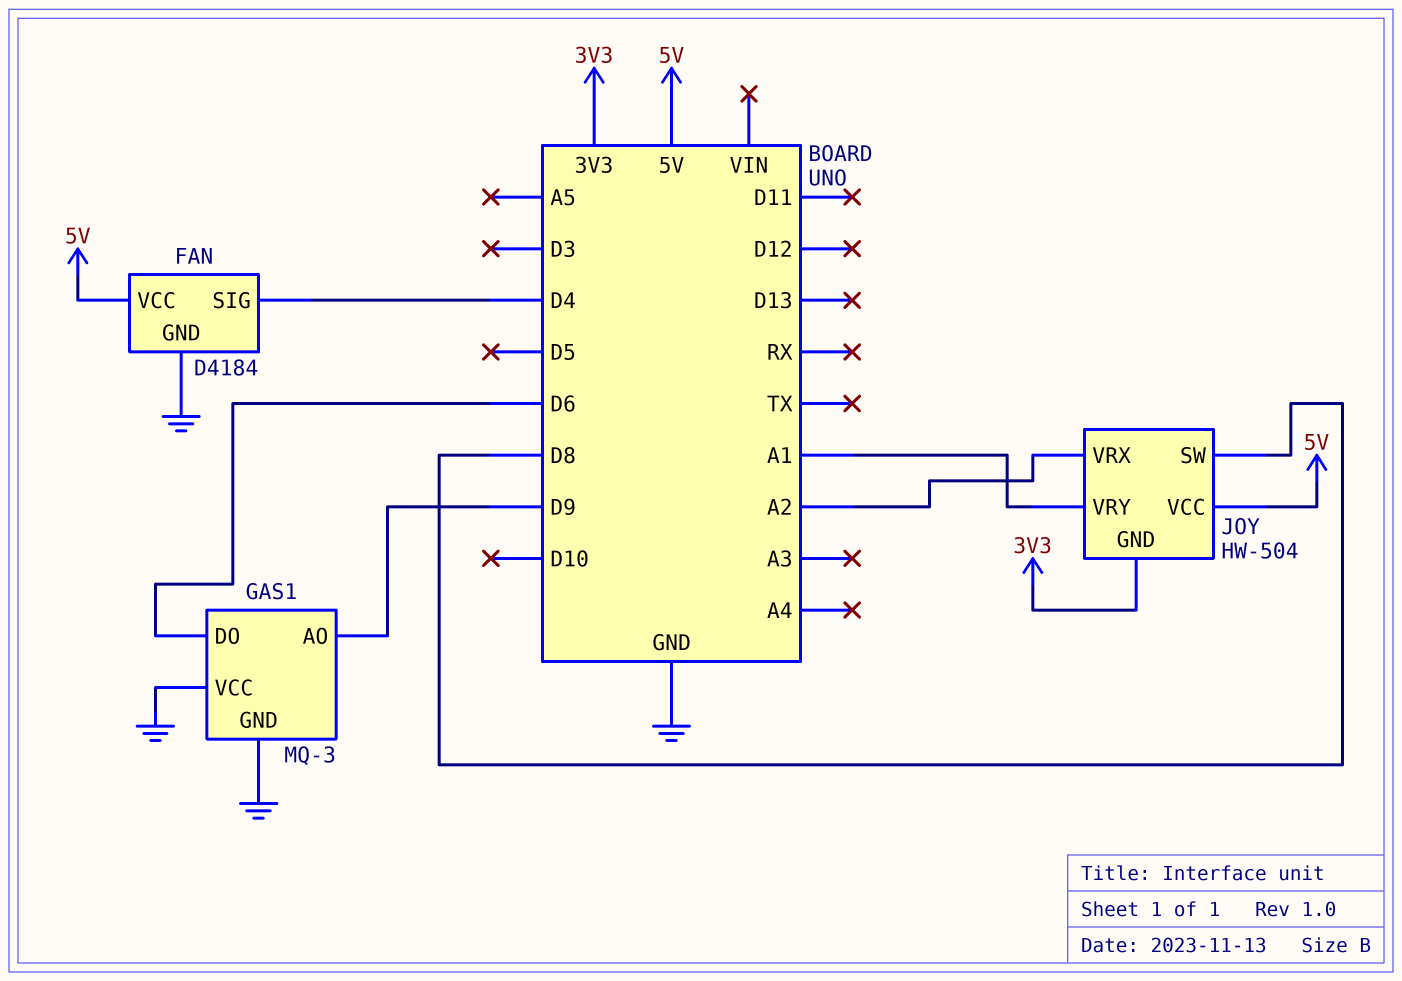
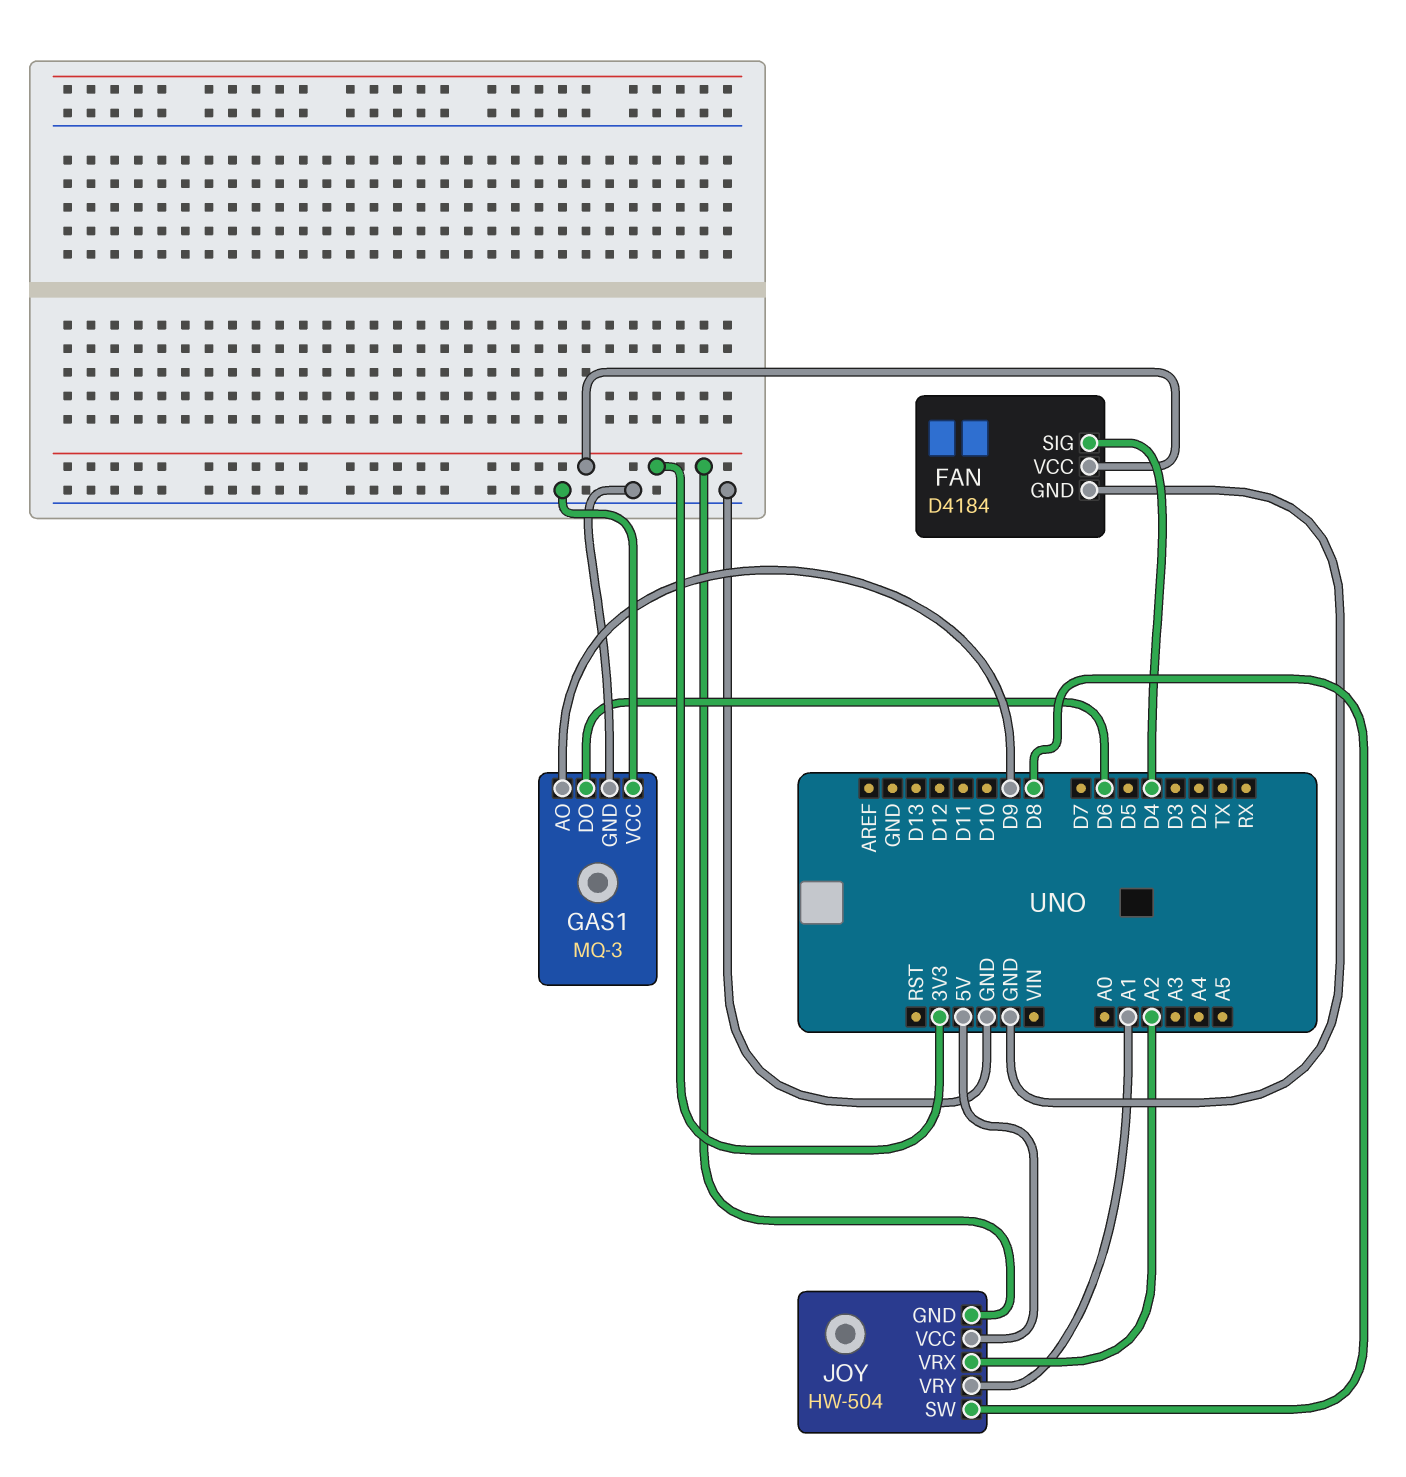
FAN pin VCC: 5V -> 3V3

